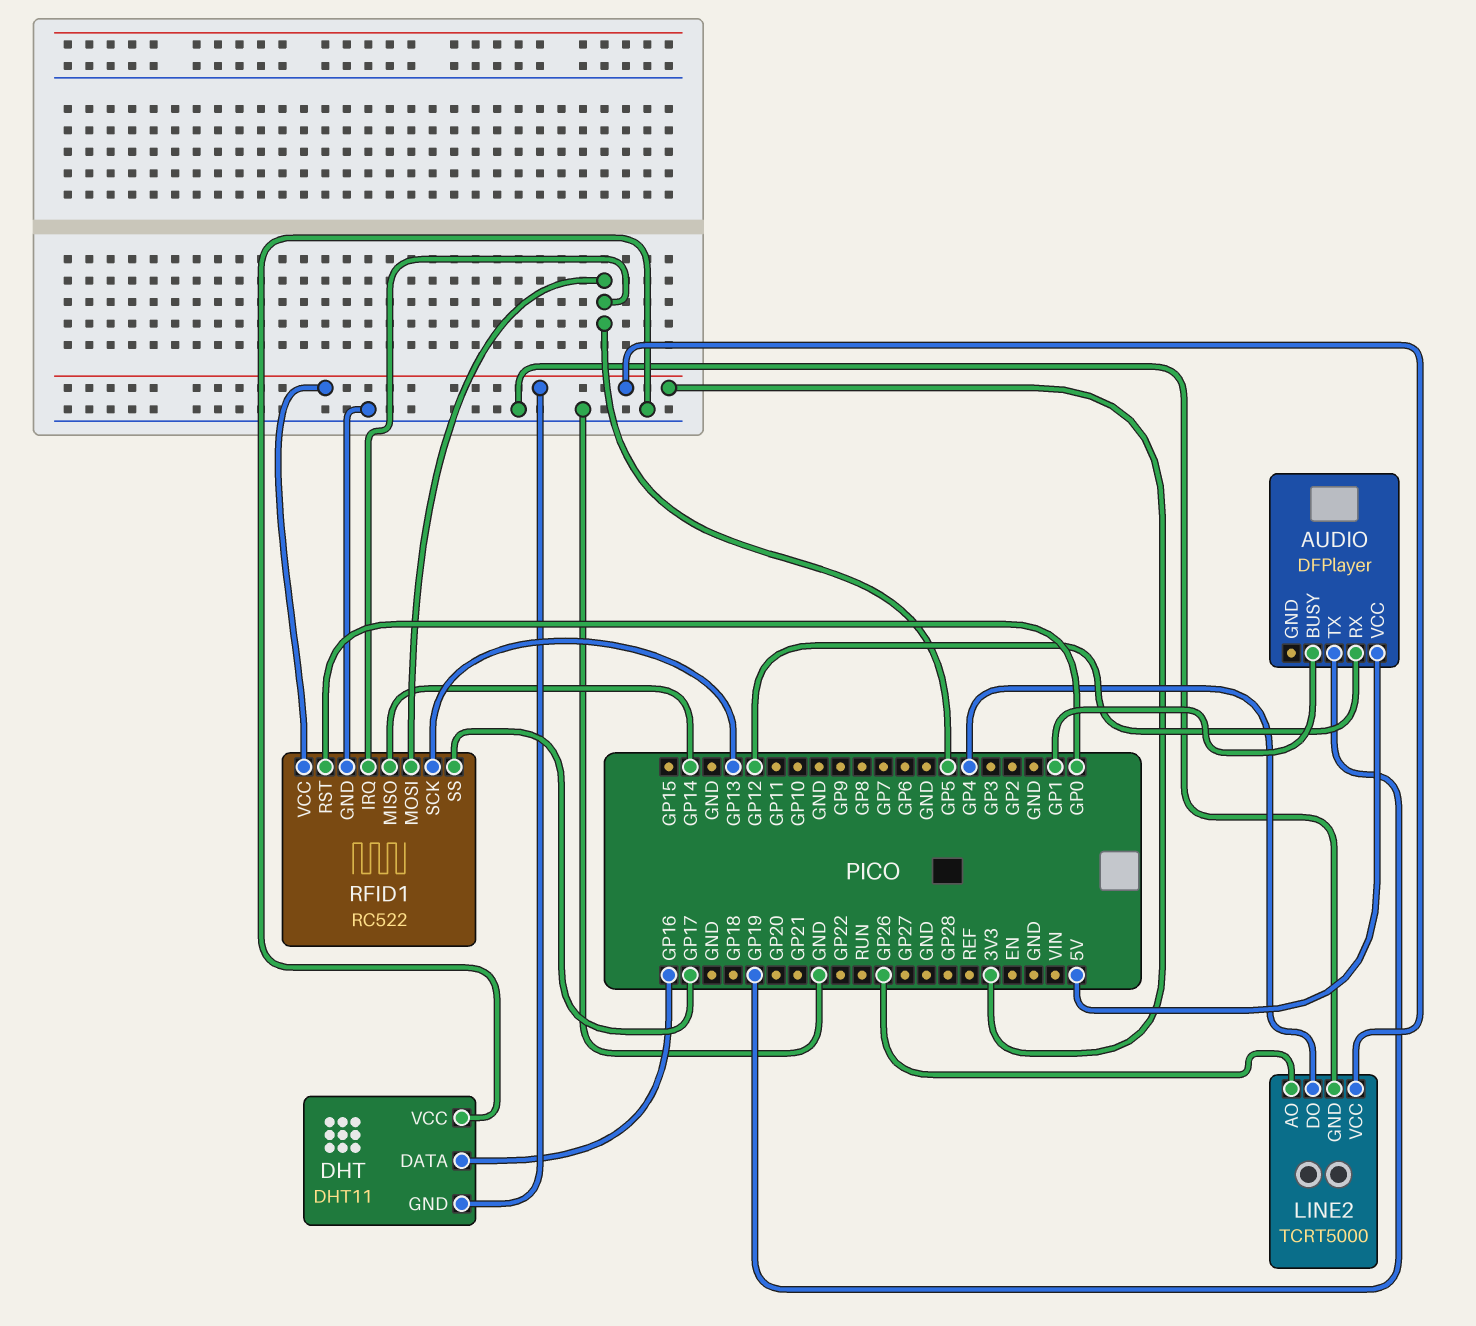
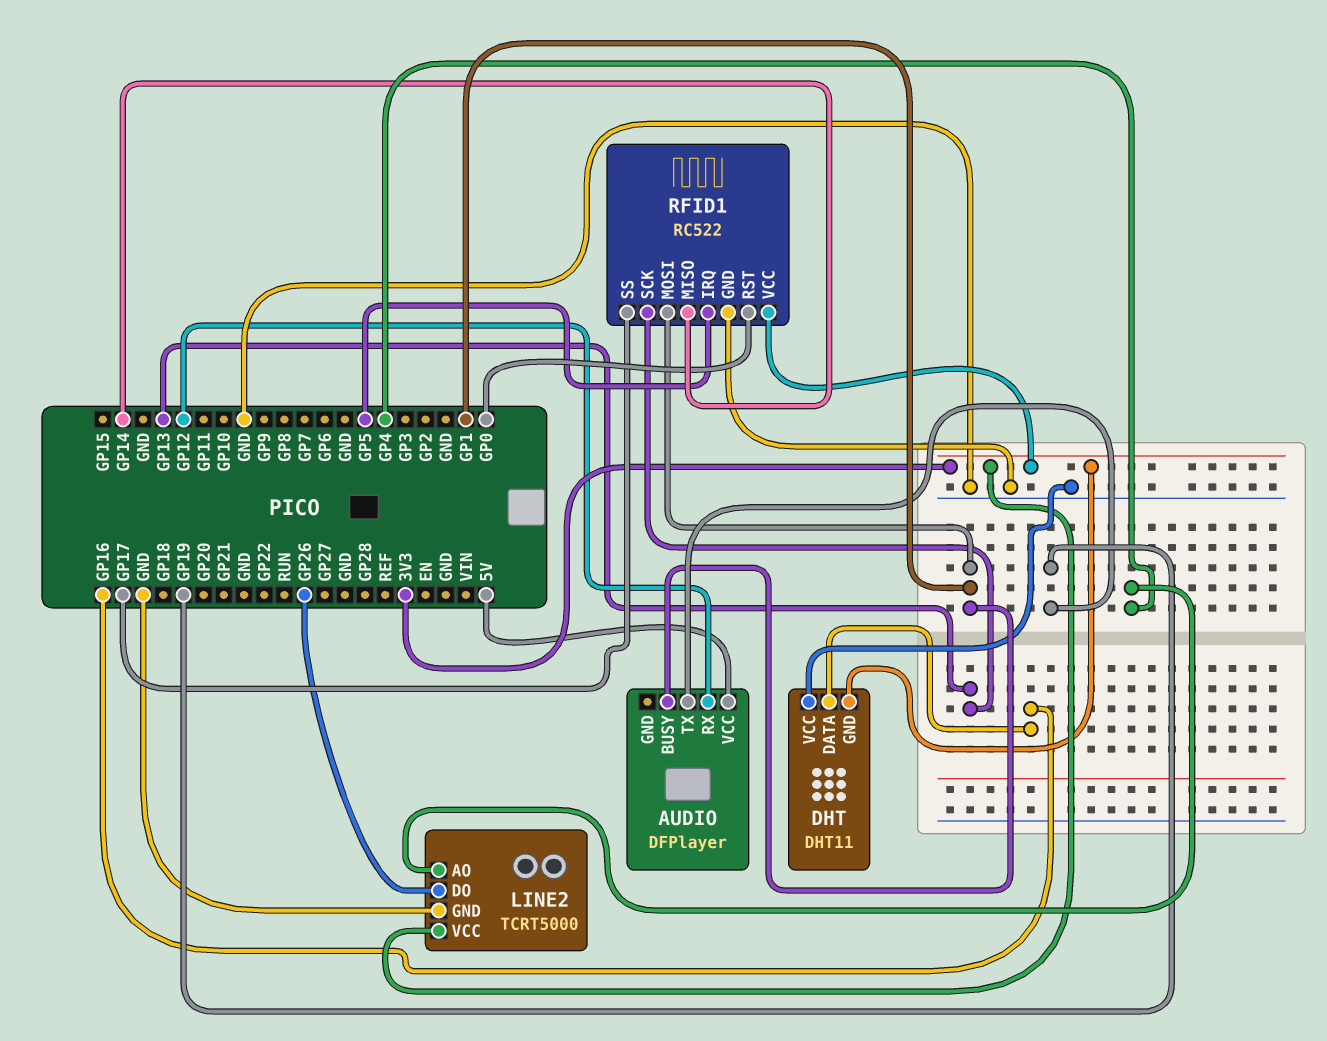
LINE2 pin AO: GP26 -> GP4
LINE2 pin DO: GP4 -> GP26
RFID1 pin MOSI: GP5 -> GP1

